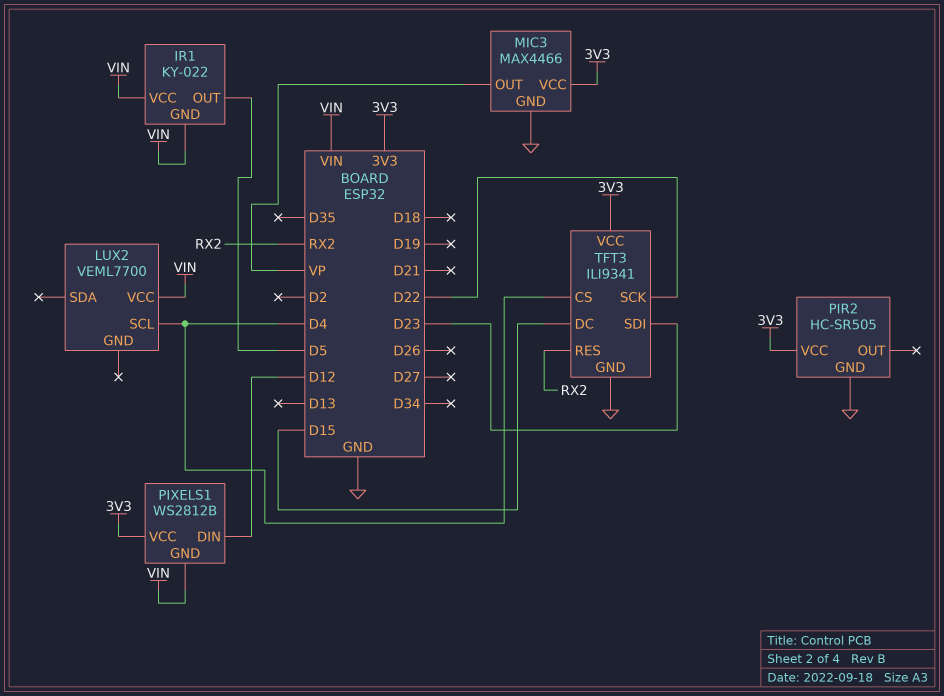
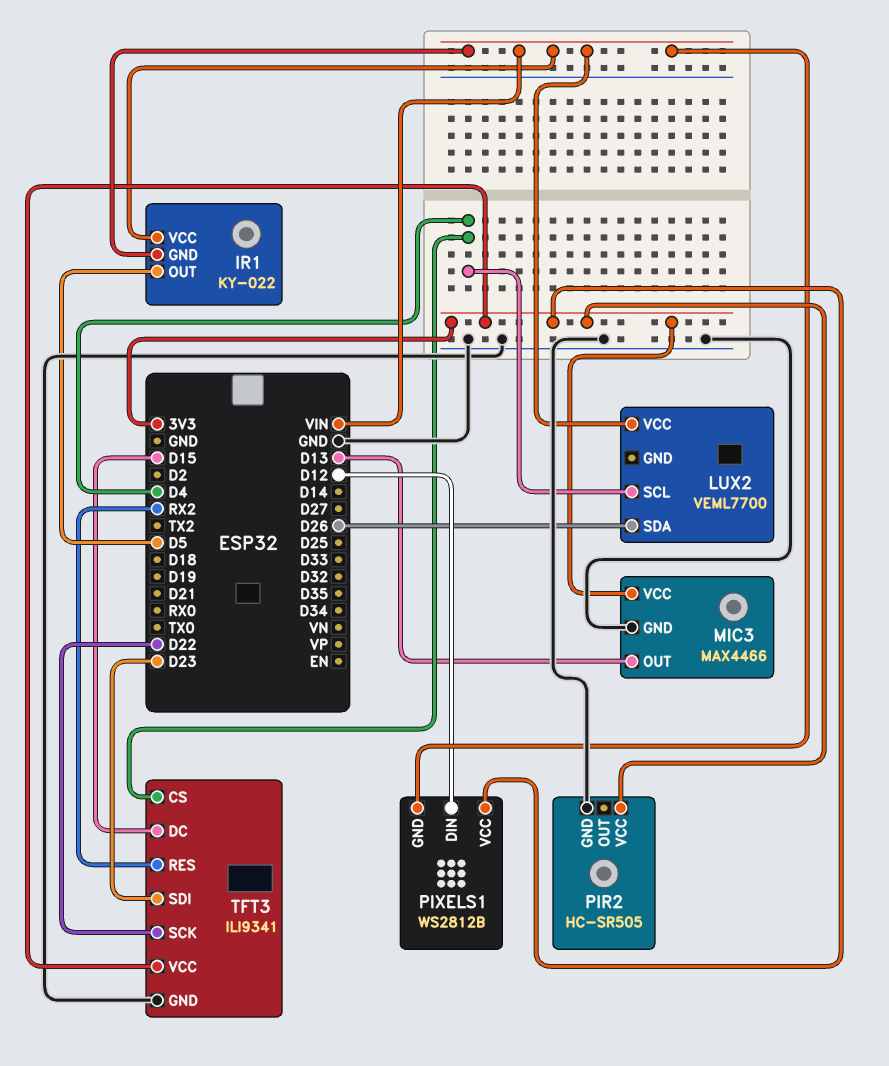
LUX2 pin SDA: none -> D26
MIC3 pin OUT: VP -> D13

